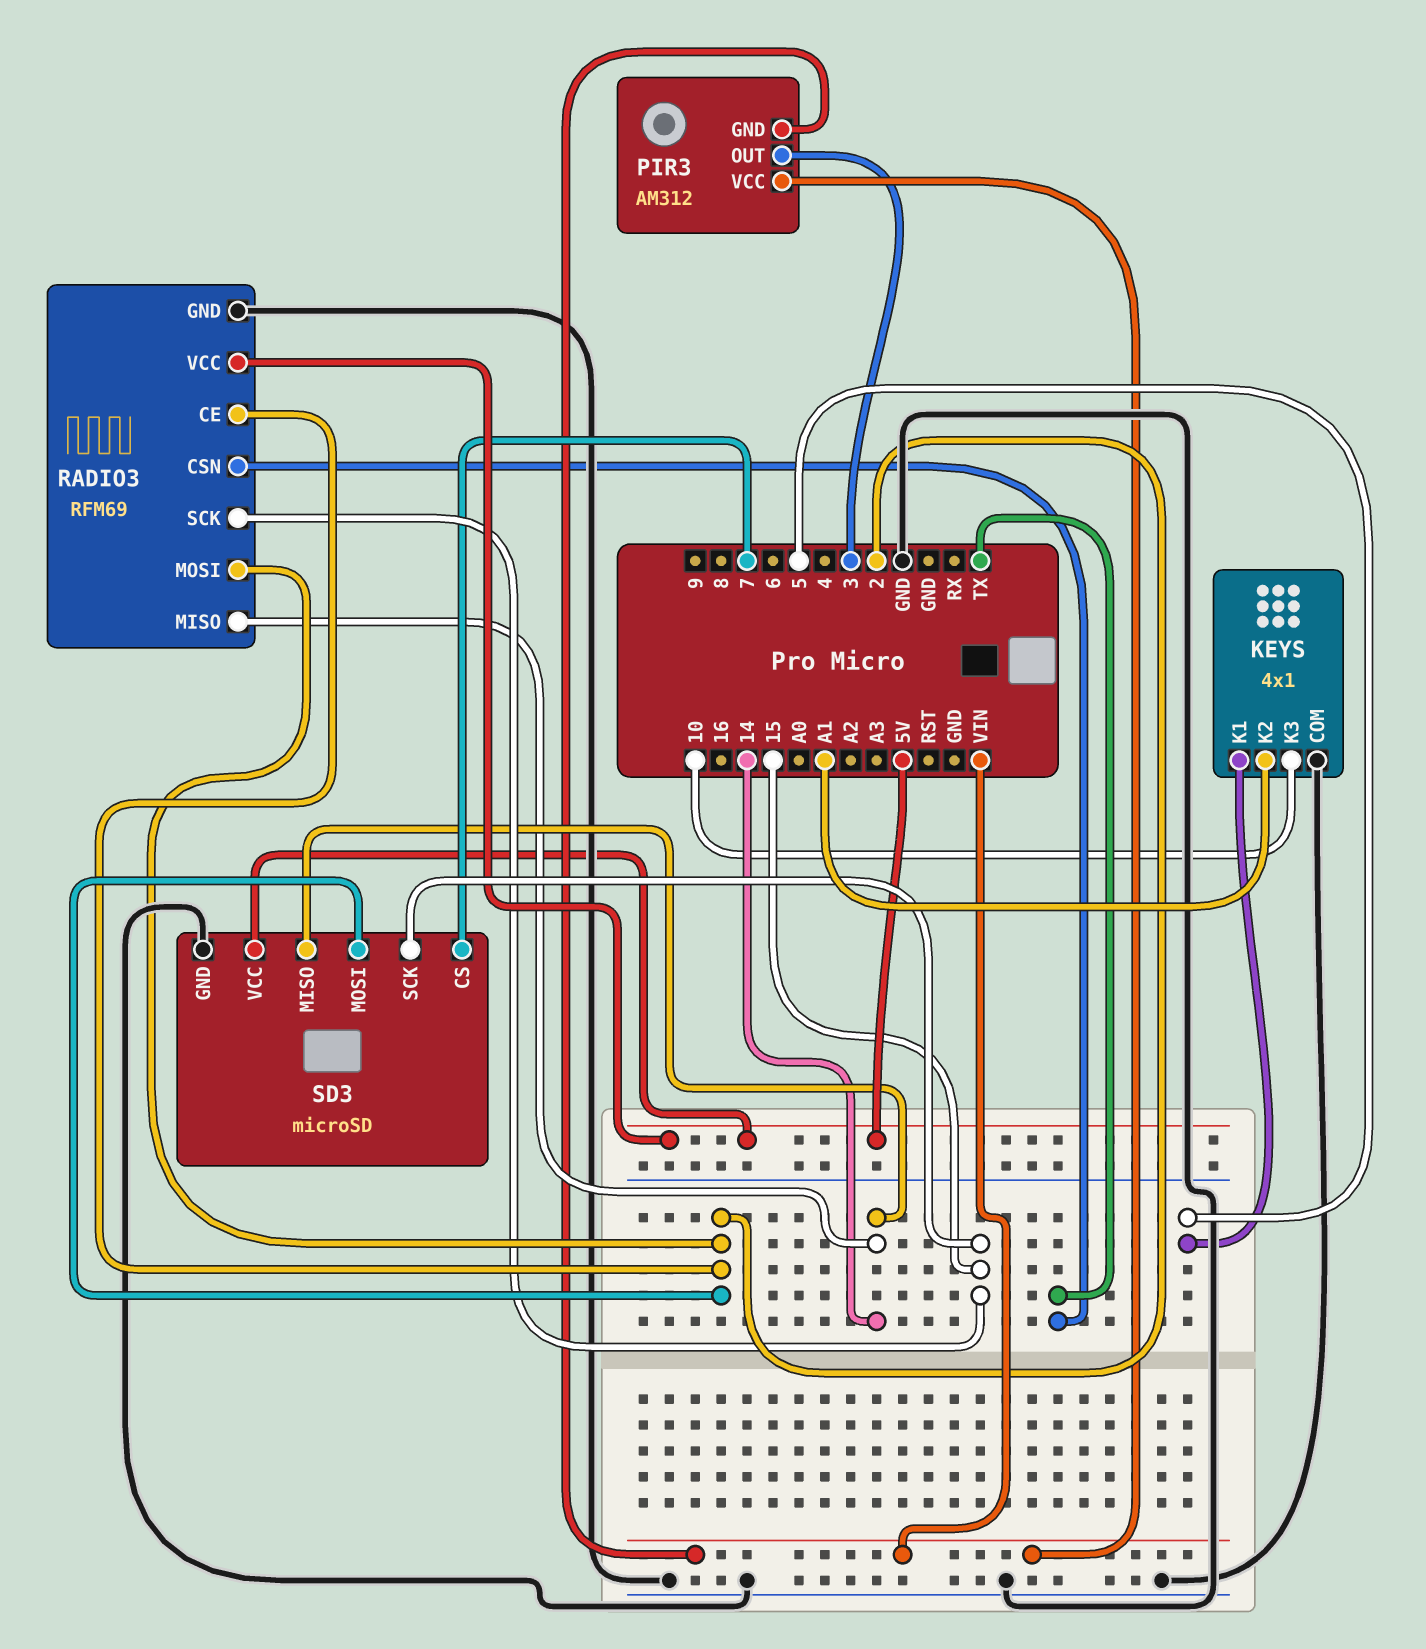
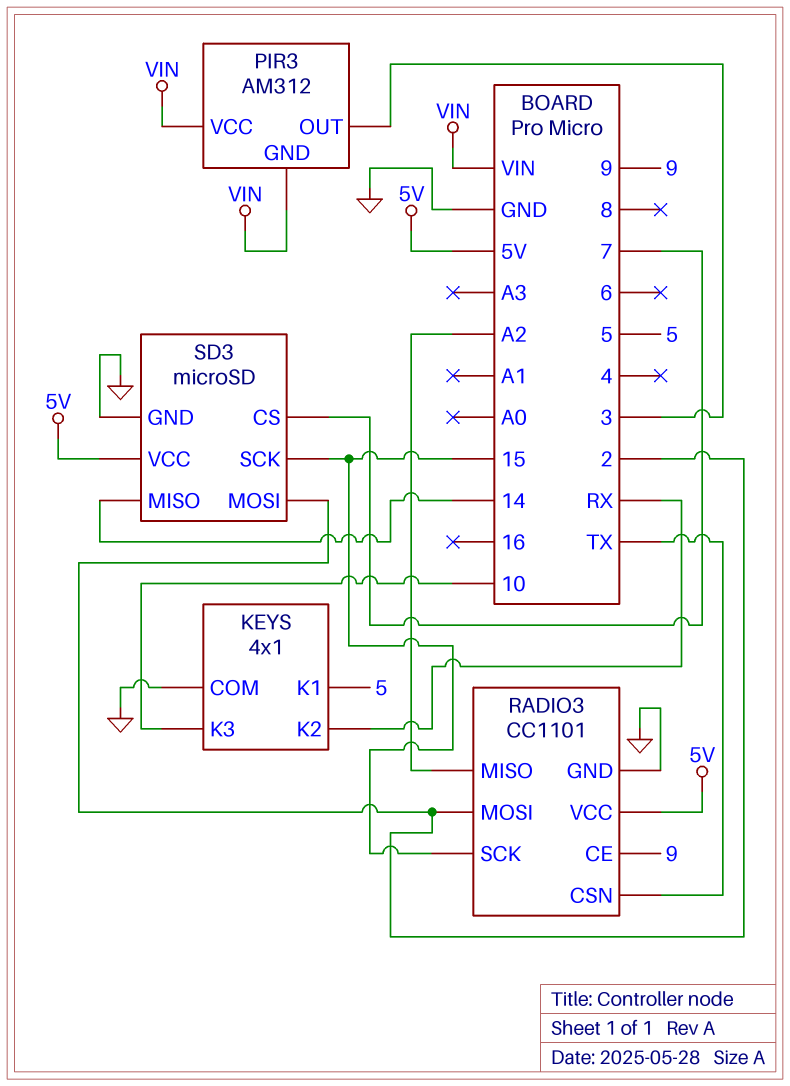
KEYS pin K2: A1 -> RX
RADIO3: RFM69 -> CC1101
RADIO3 pin CE: 2 -> 9
RADIO3 pin MISO: 14 -> A2

